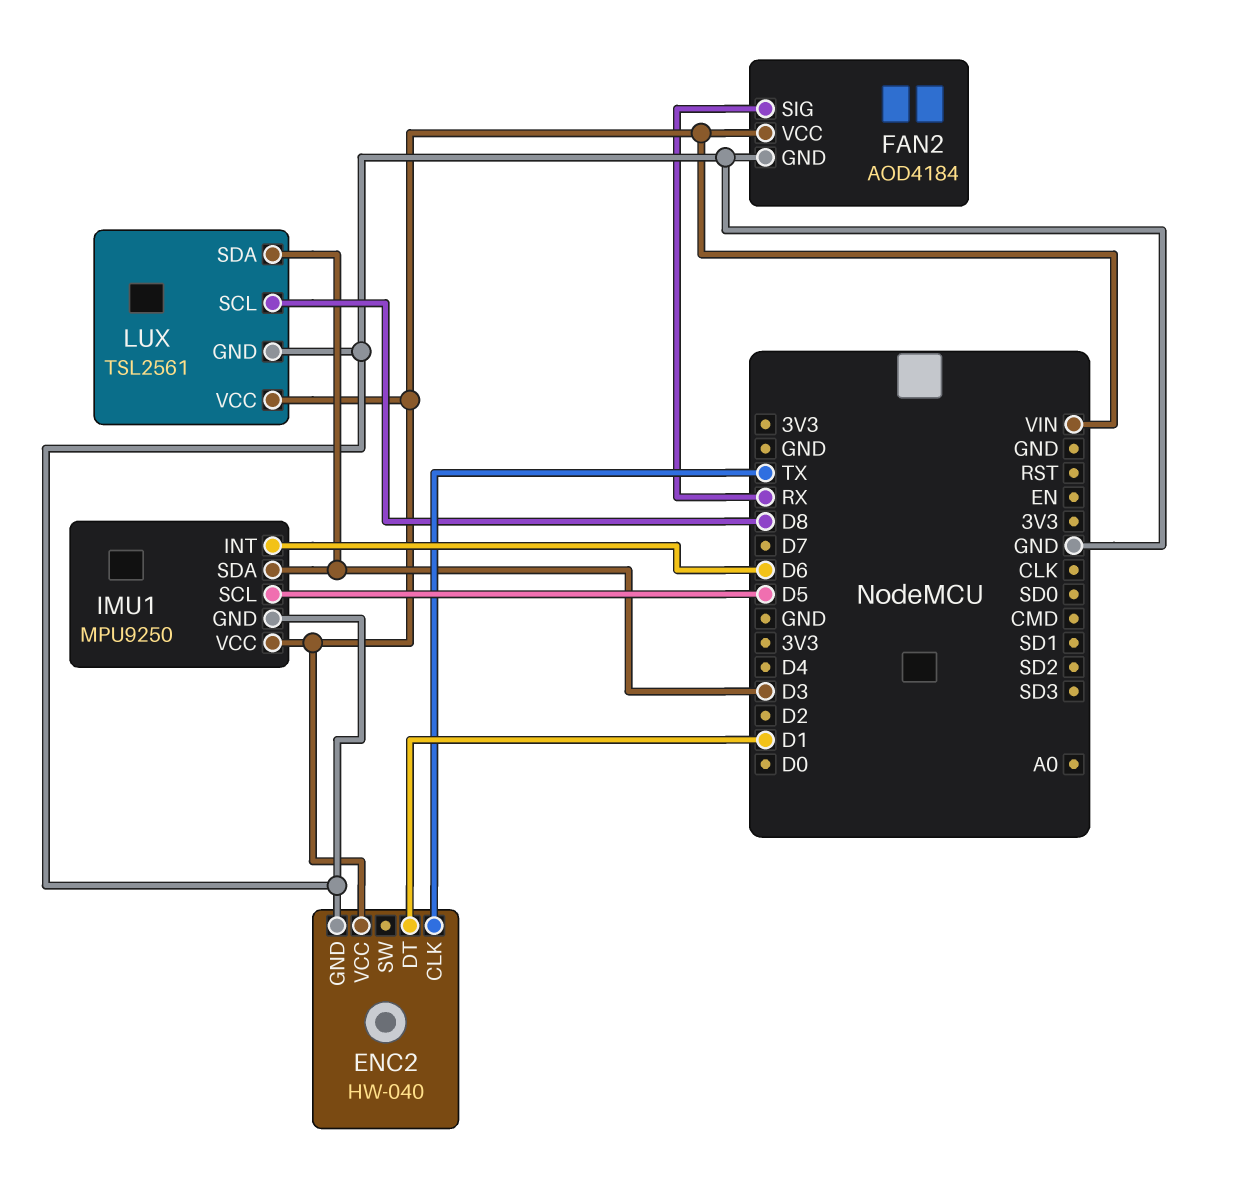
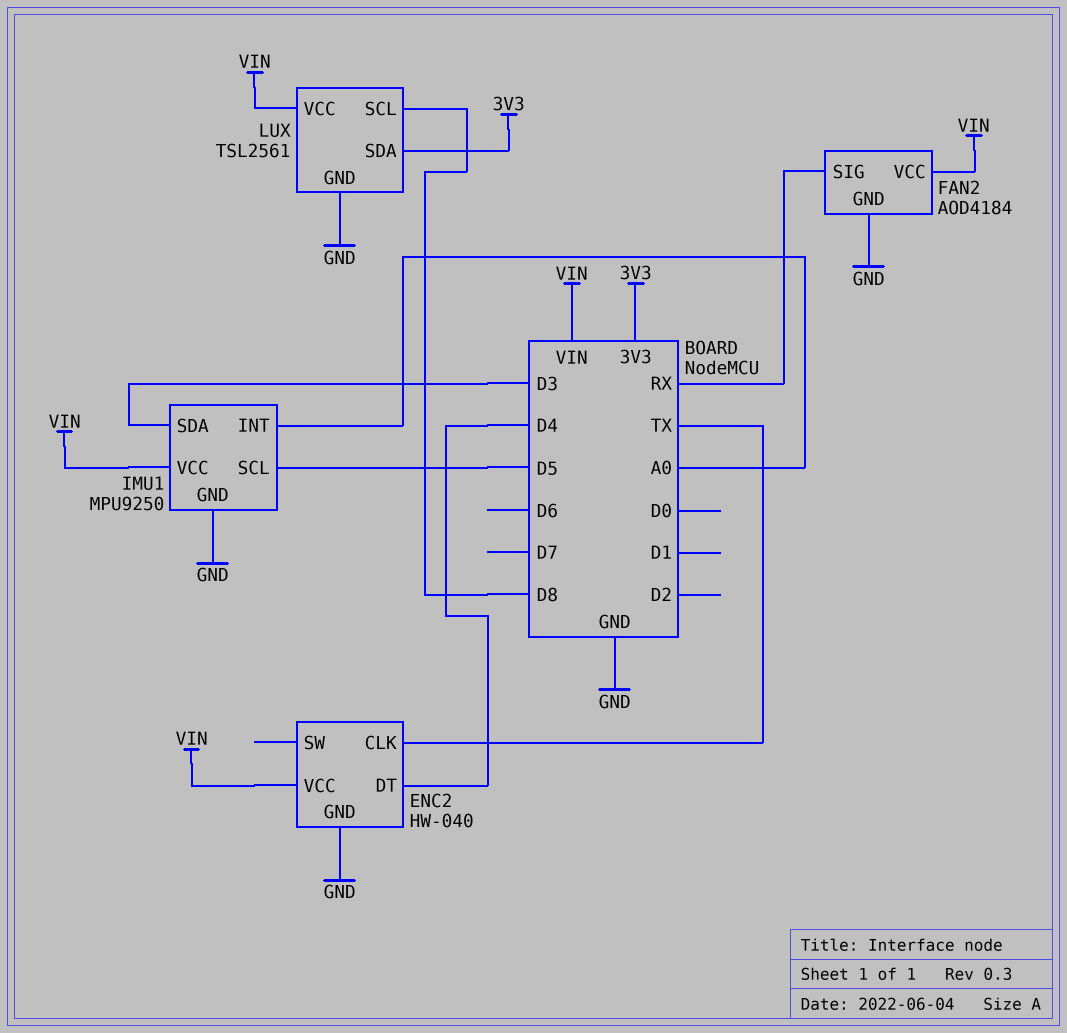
ENC2 pin DT: D1 -> D4
IMU1 pin INT: D6 -> A0
LUX pin SDA: D3 -> 3V3

